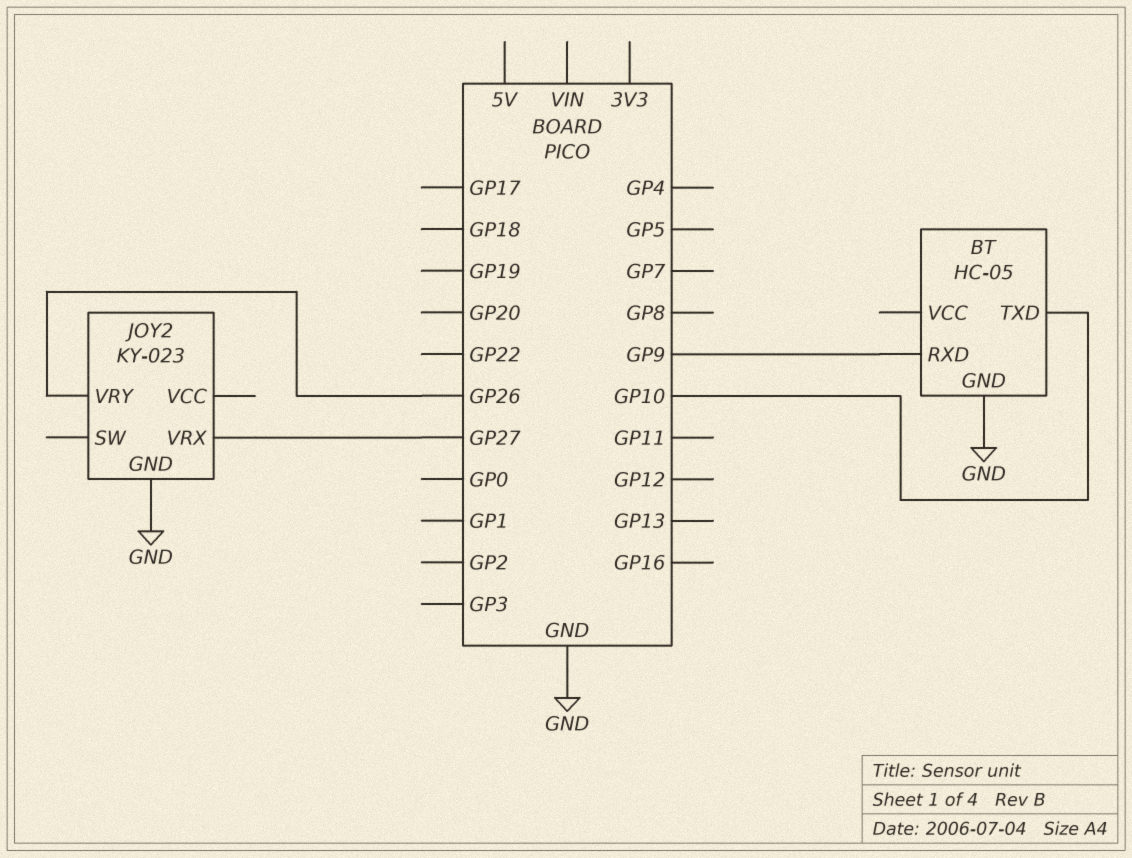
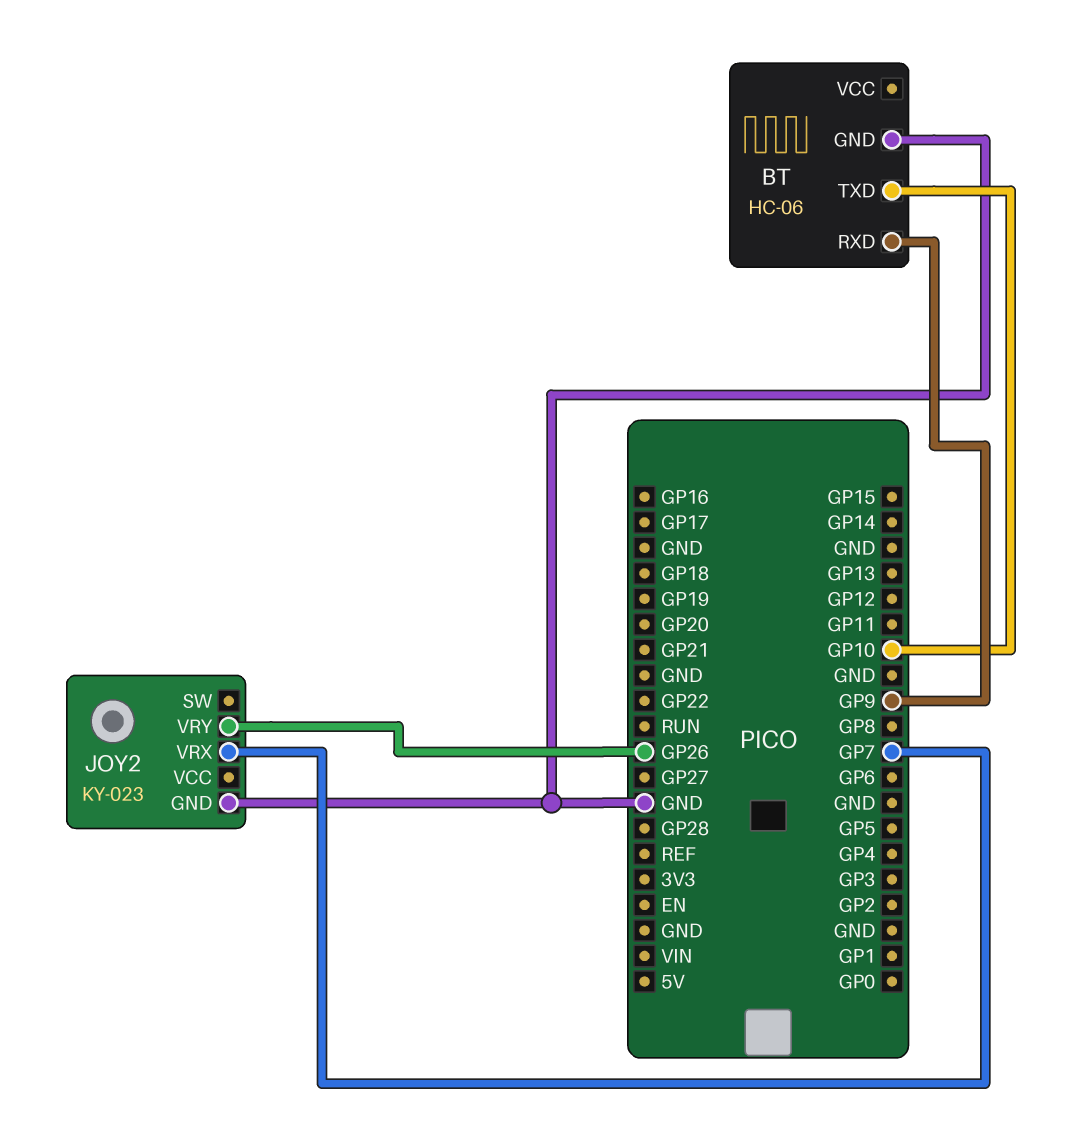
BT: HC-05 -> HC-06
JOY2 pin VRX: GP27 -> GP7

